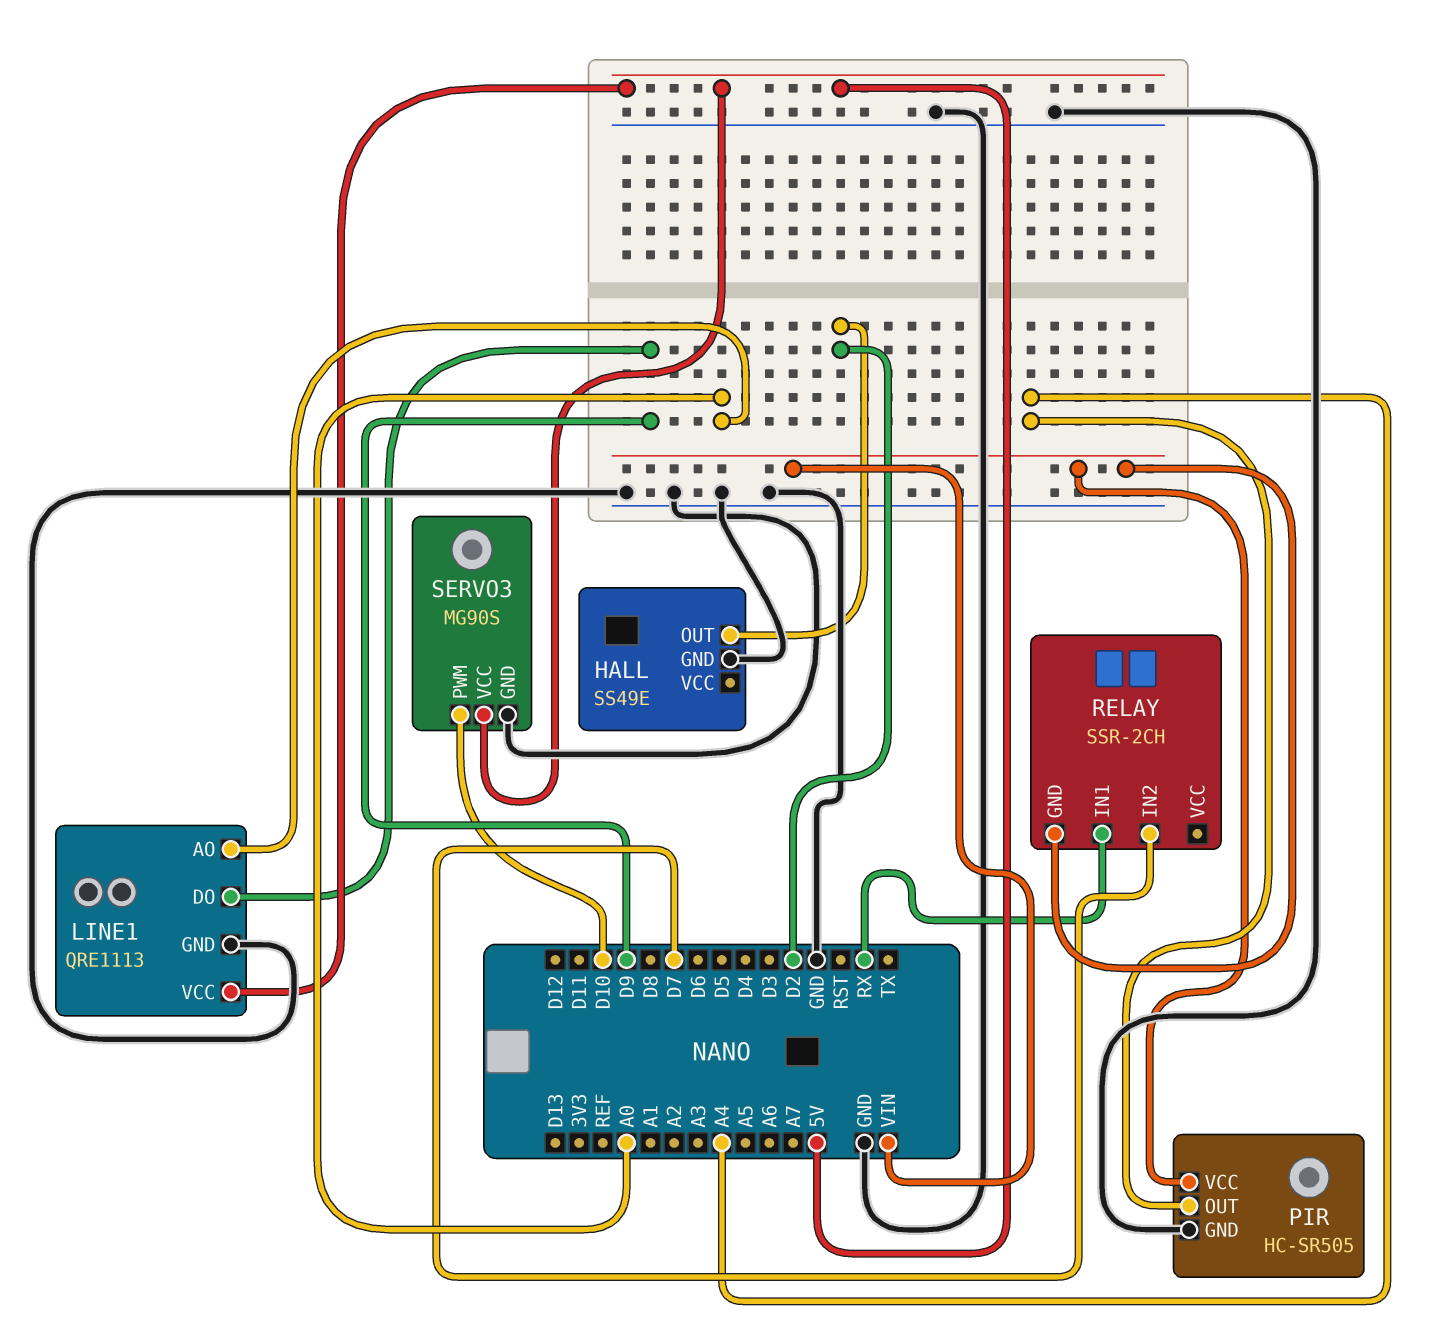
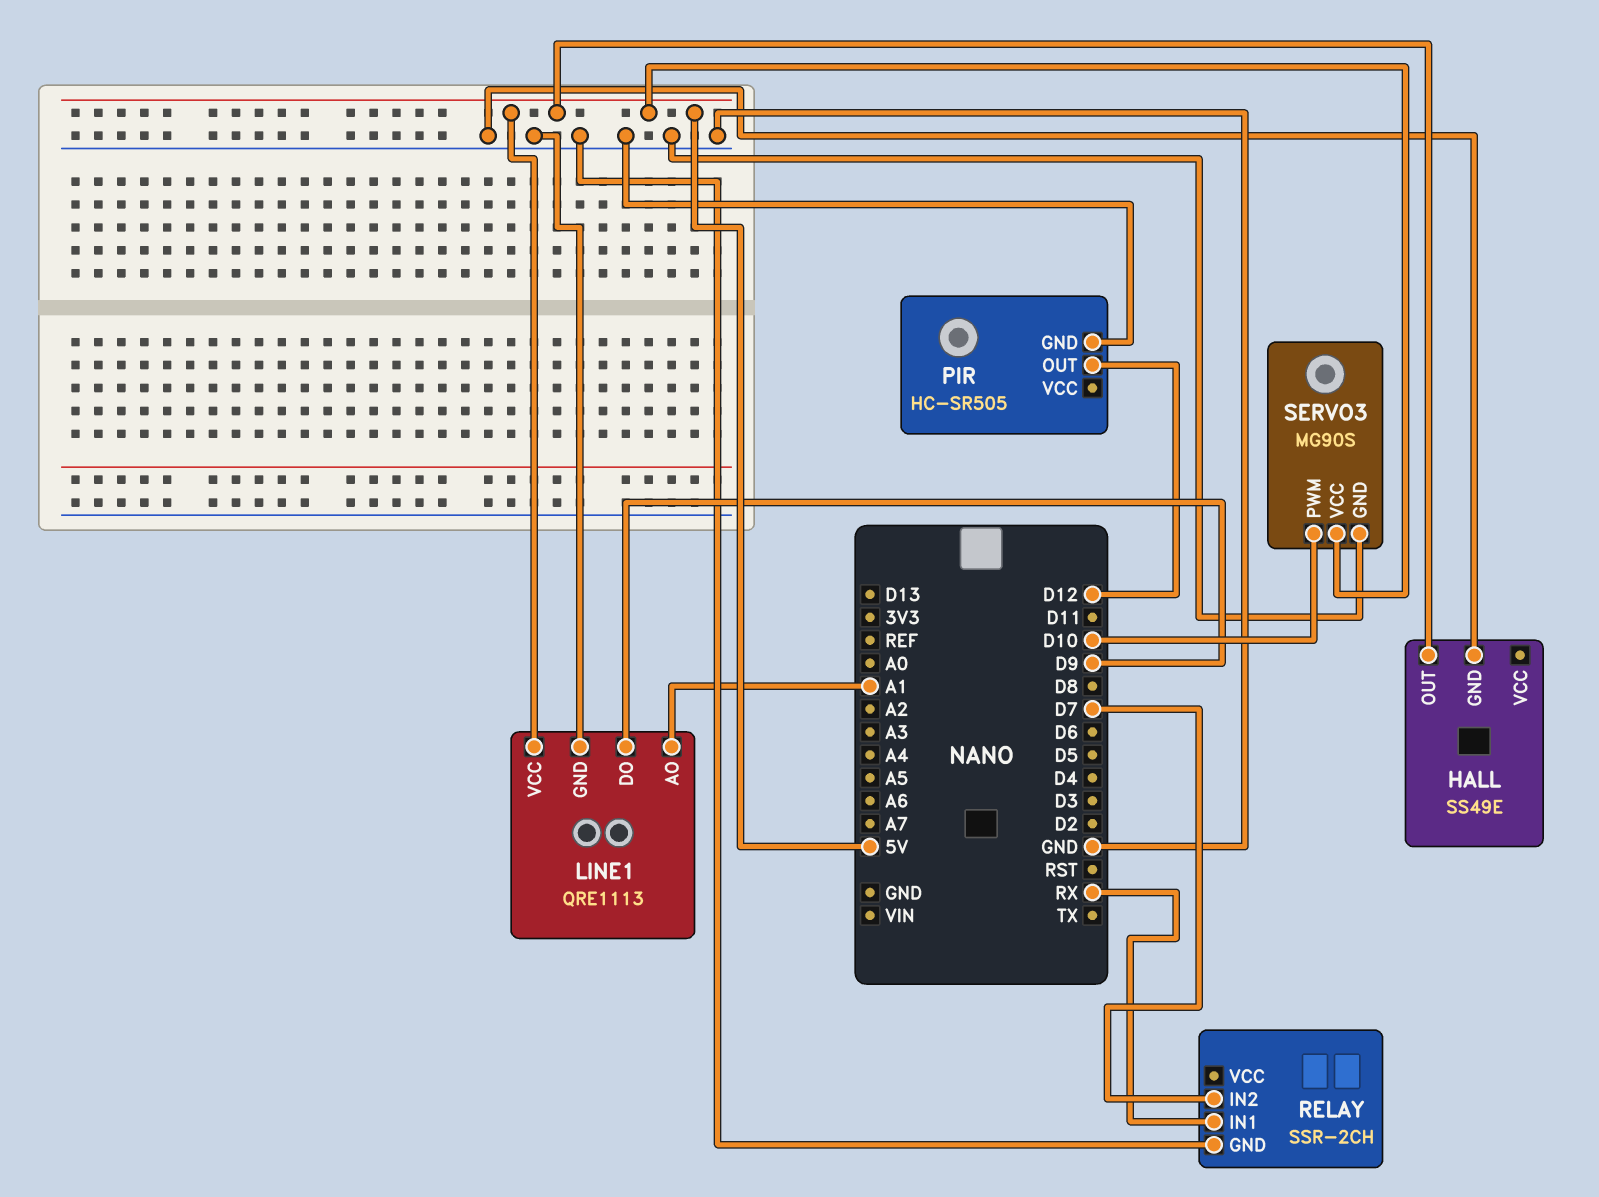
HALL pin OUT: D2 -> 5V
LINE1 pin AO: A0 -> A1
PIR pin OUT: A4 -> D12
PIR pin VCC: VIN -> none
RELAY pin GND: VIN -> GND

